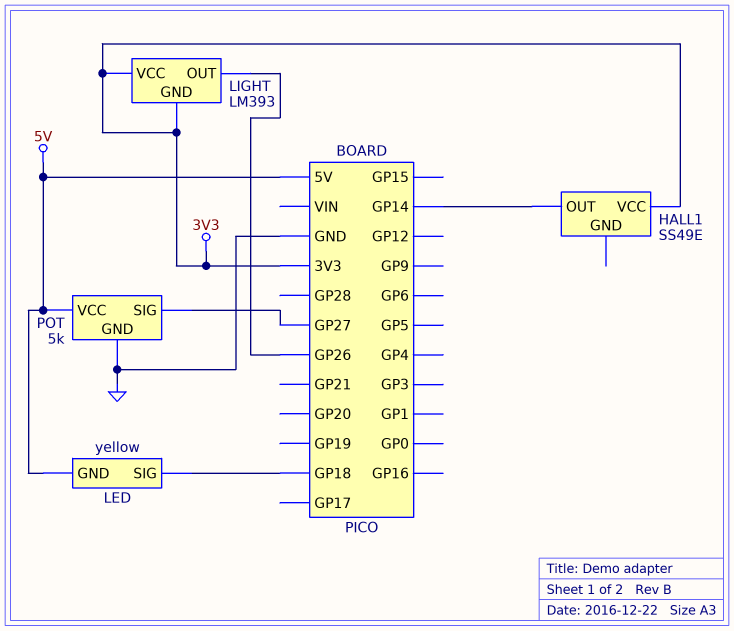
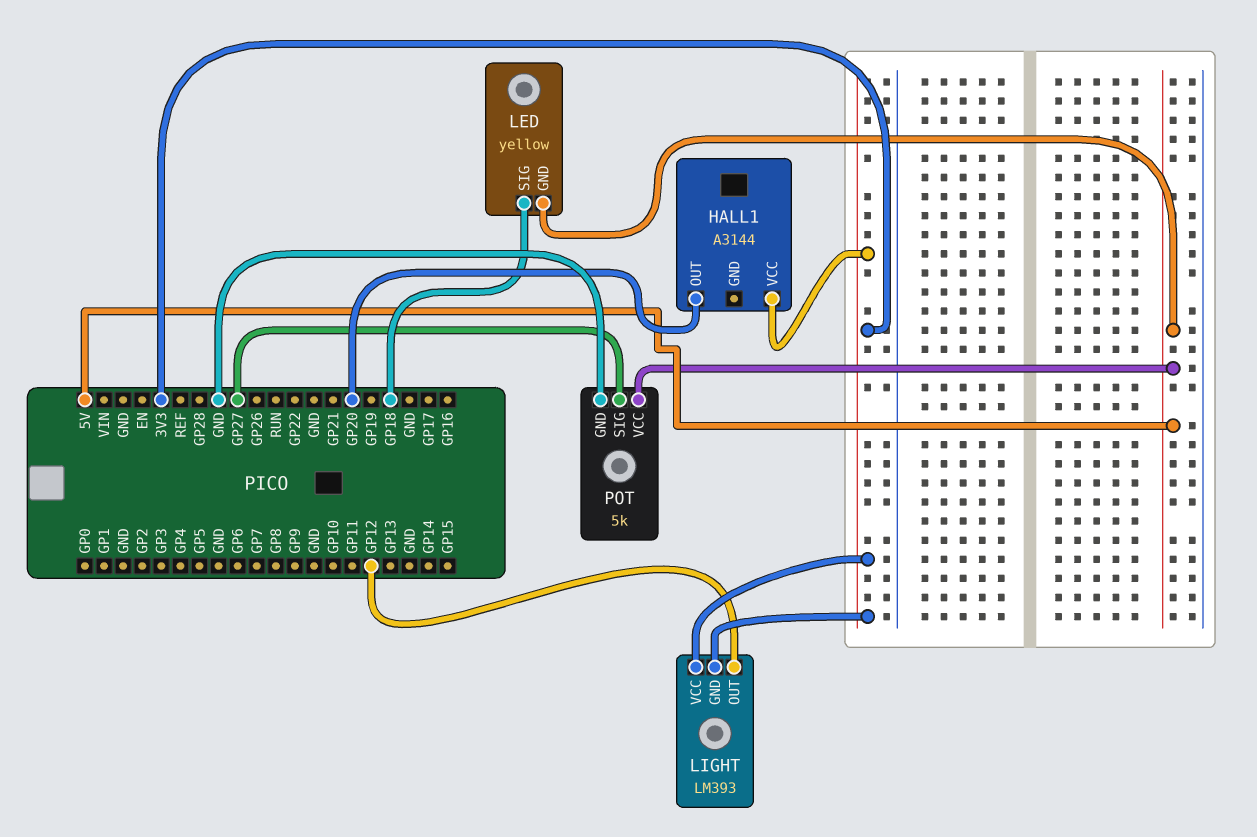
HALL1: SS49E -> A3144
HALL1 pin OUT: GP14 -> GP20
LIGHT pin OUT: GP26 -> GP12

